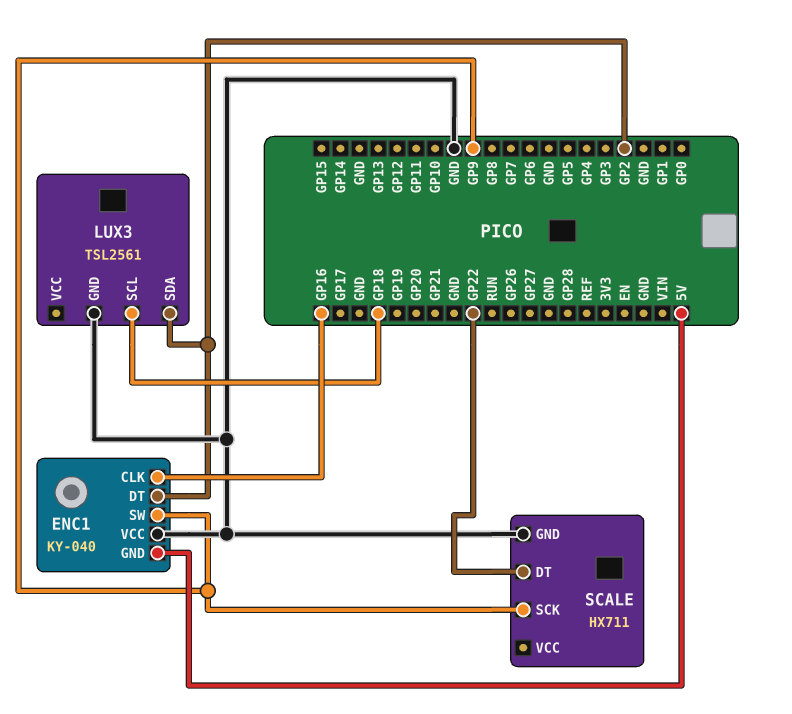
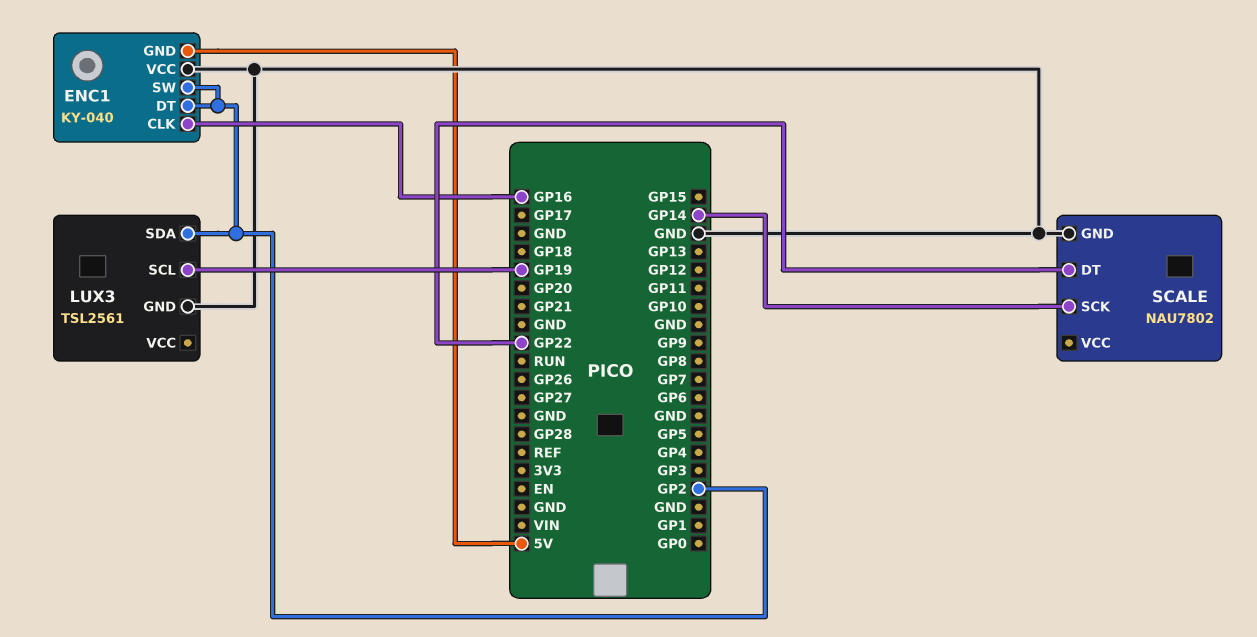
ENC1 pin SW: GP9 -> GP2
LUX3 pin SCL: GP18 -> GP19
SCALE: HX711 -> NAU7802
SCALE pin SCK: GP9 -> GP14

